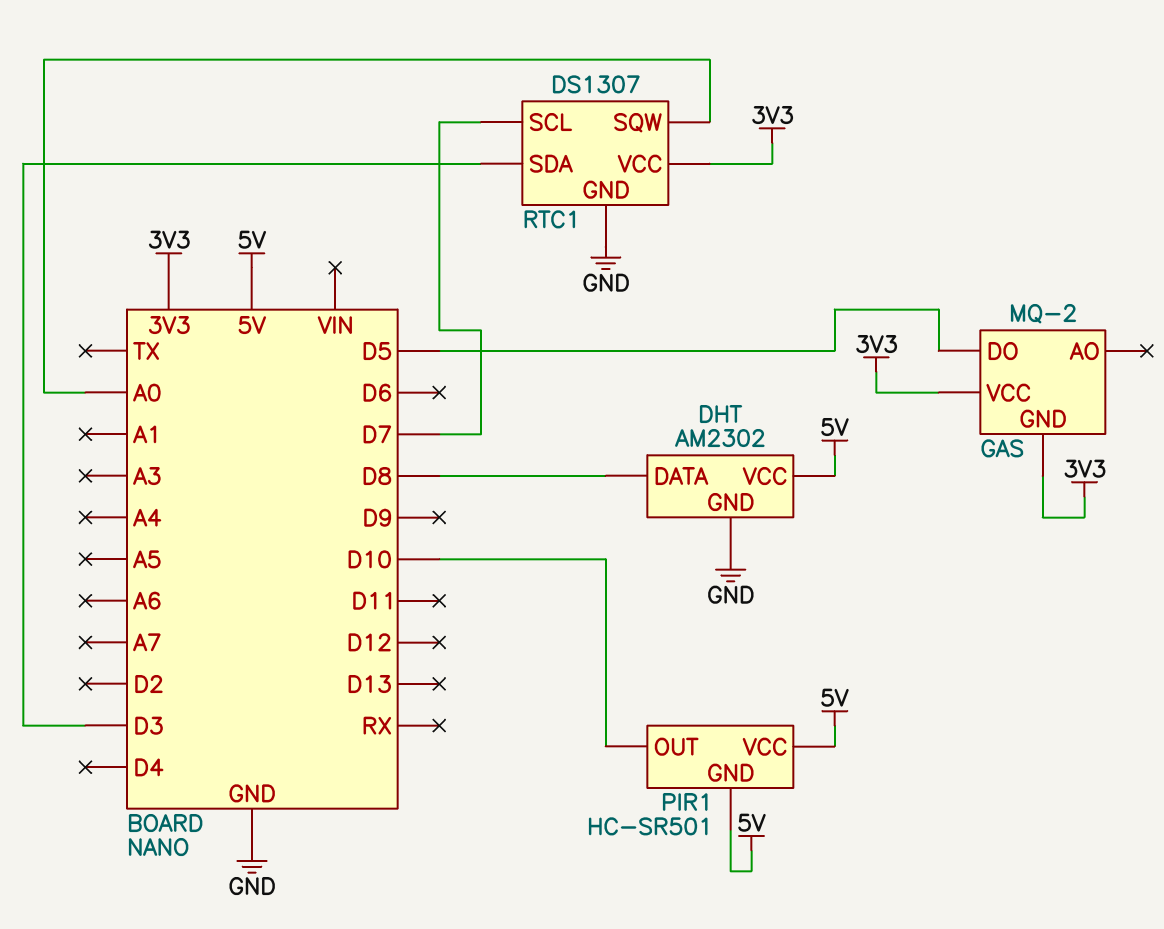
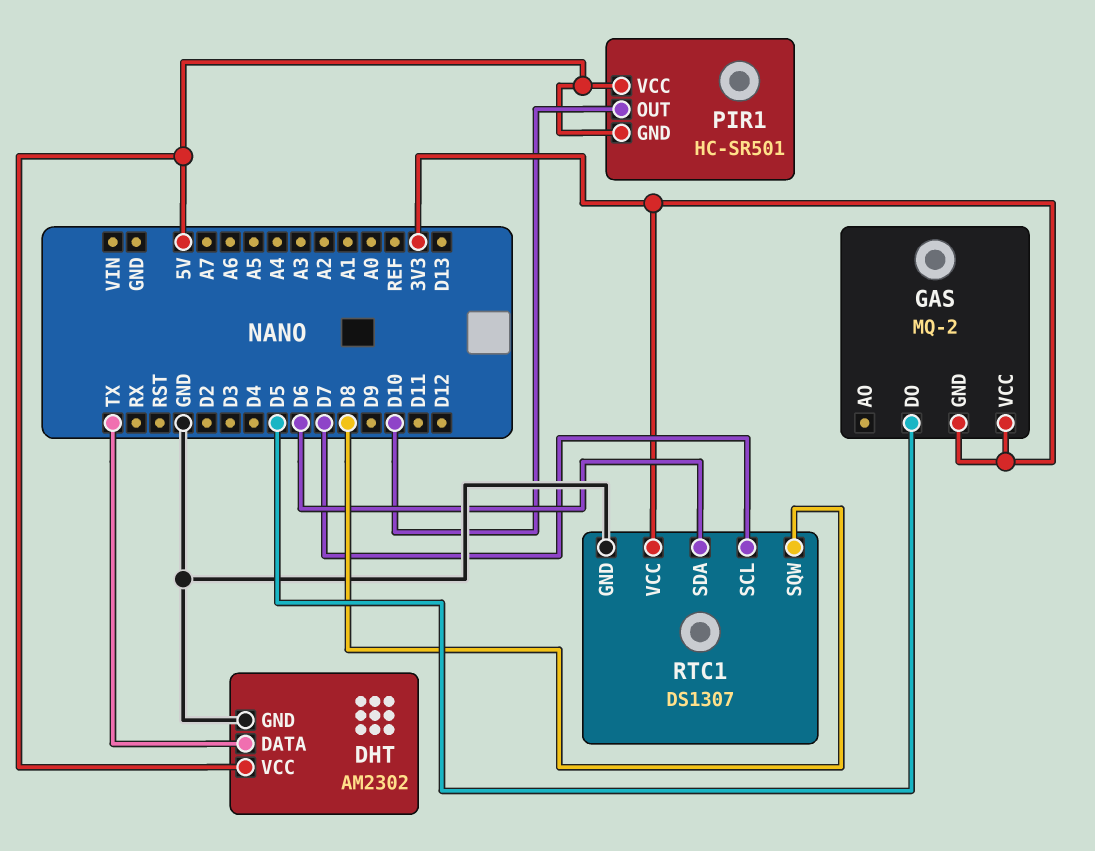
DHT pin DATA: D8 -> TX
RTC1 pin SDA: D3 -> D6
RTC1 pin SQW: A0 -> D8

